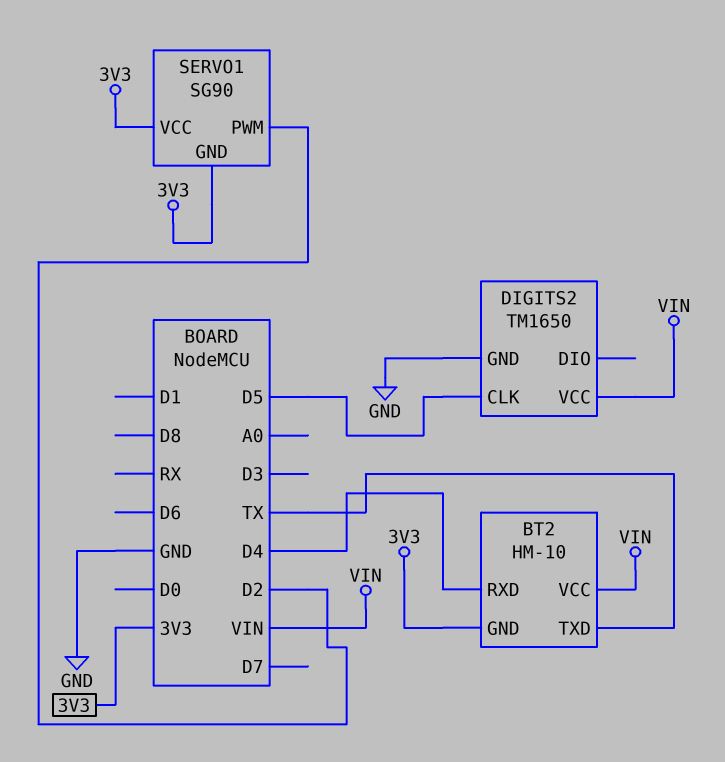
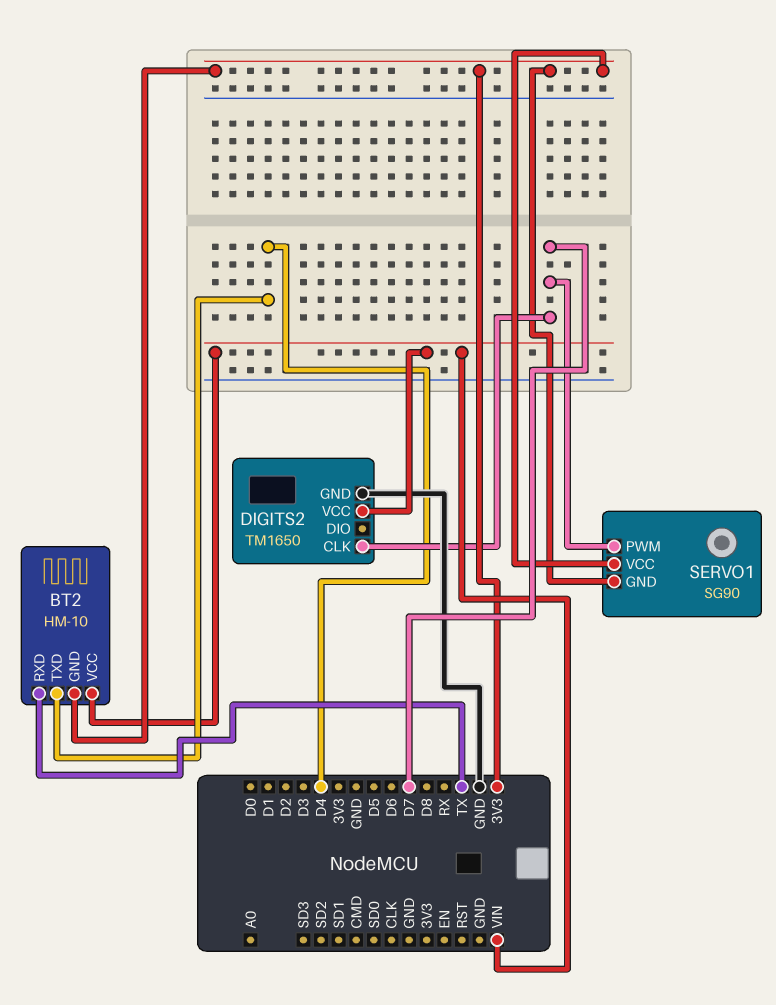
BT2 pin RXD: D4 -> TX
BT2 pin TXD: TX -> D4
DIGITS2 pin CLK: D5 -> D7
SERVO1 pin PWM: D2 -> D7

